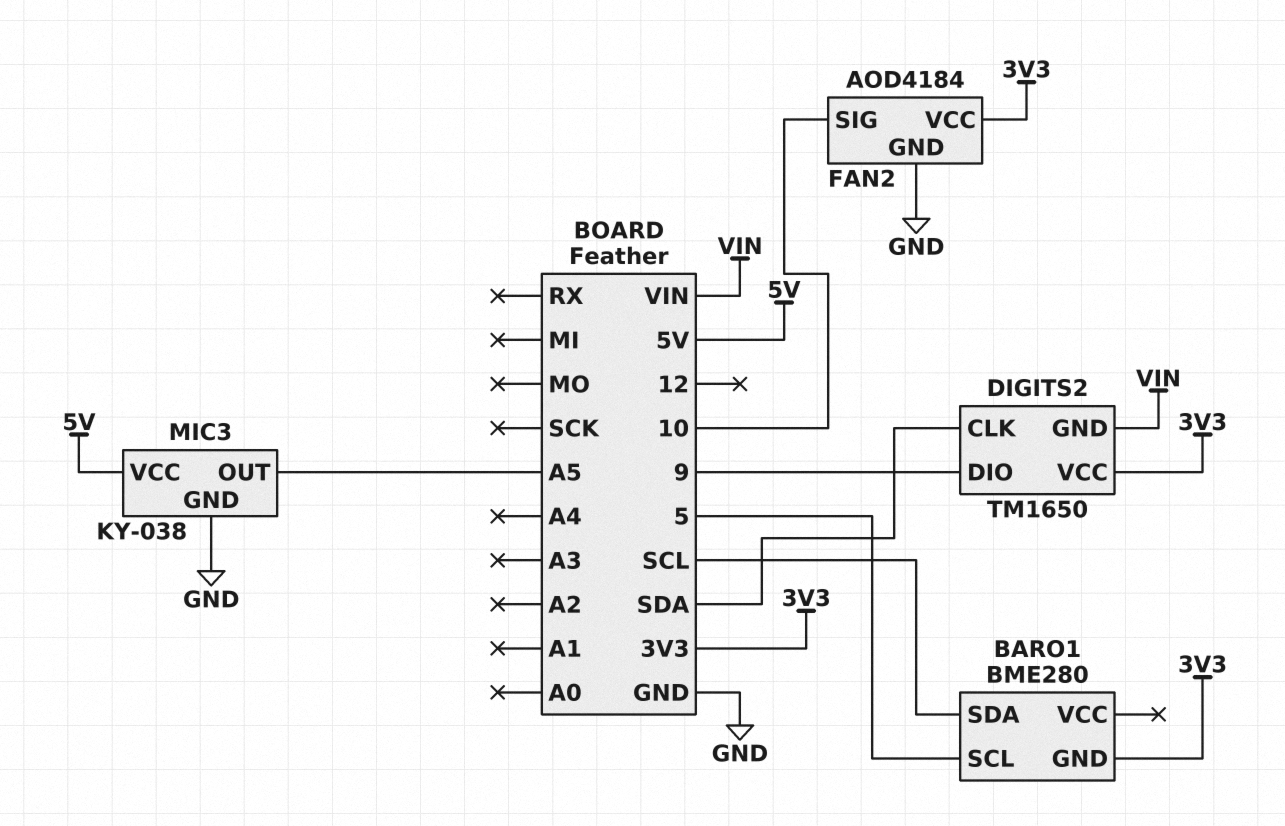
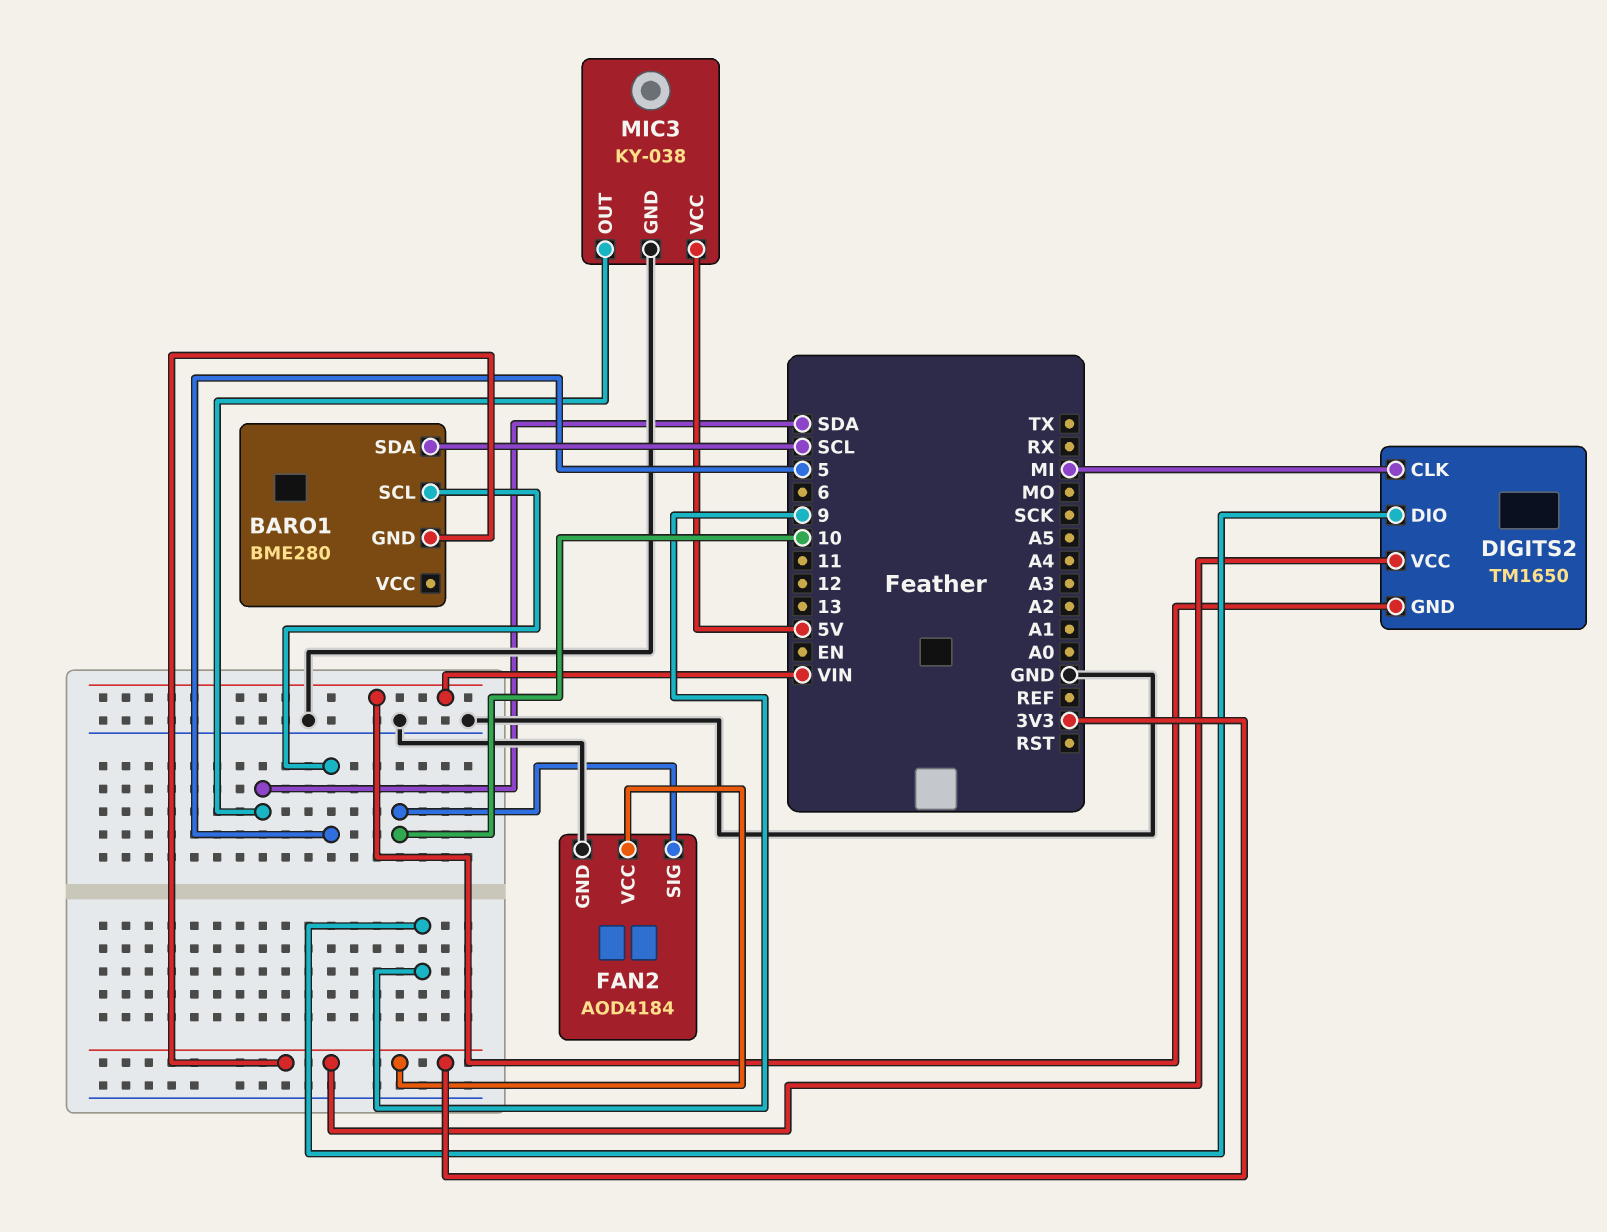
DIGITS2 pin CLK: SDA -> MI
MIC3 pin OUT: A5 -> SDA

